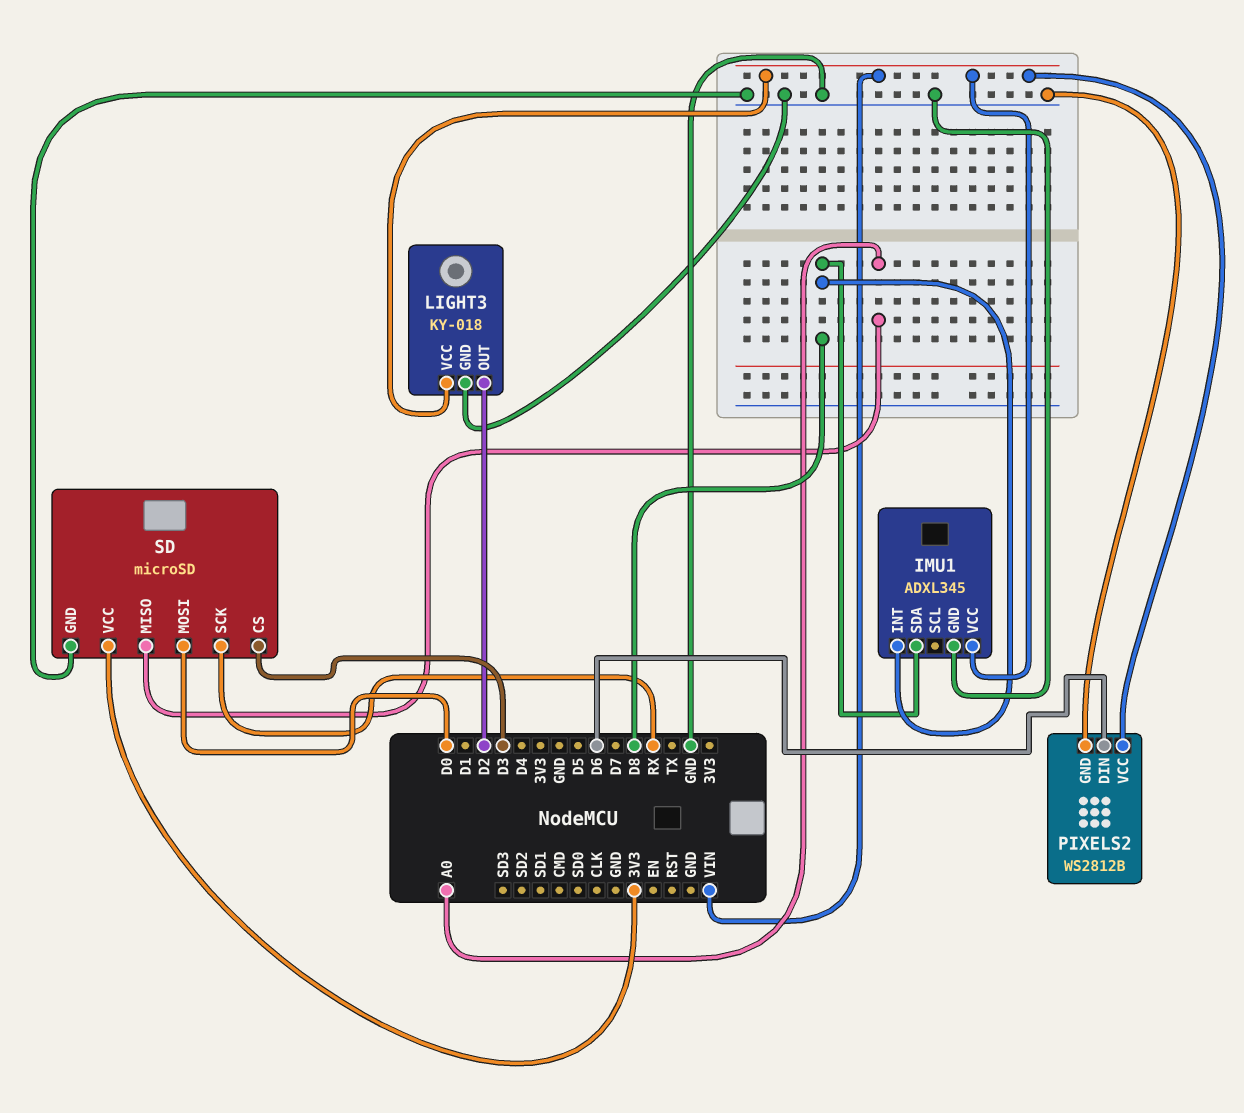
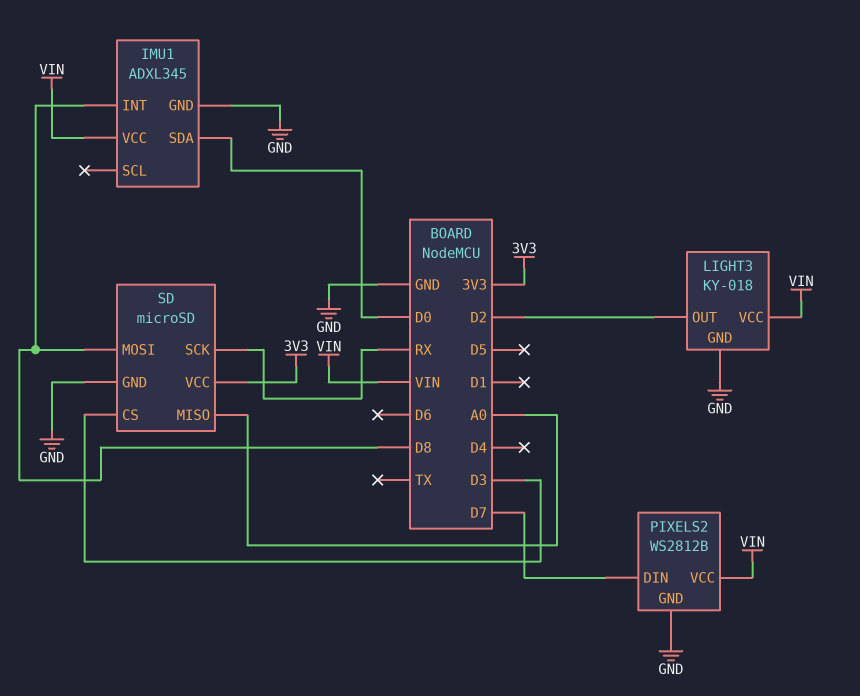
IMU1 pin SDA: D8 -> D0
PIXELS2 pin DIN: D6 -> D7
SD pin MOSI: D0 -> D8

